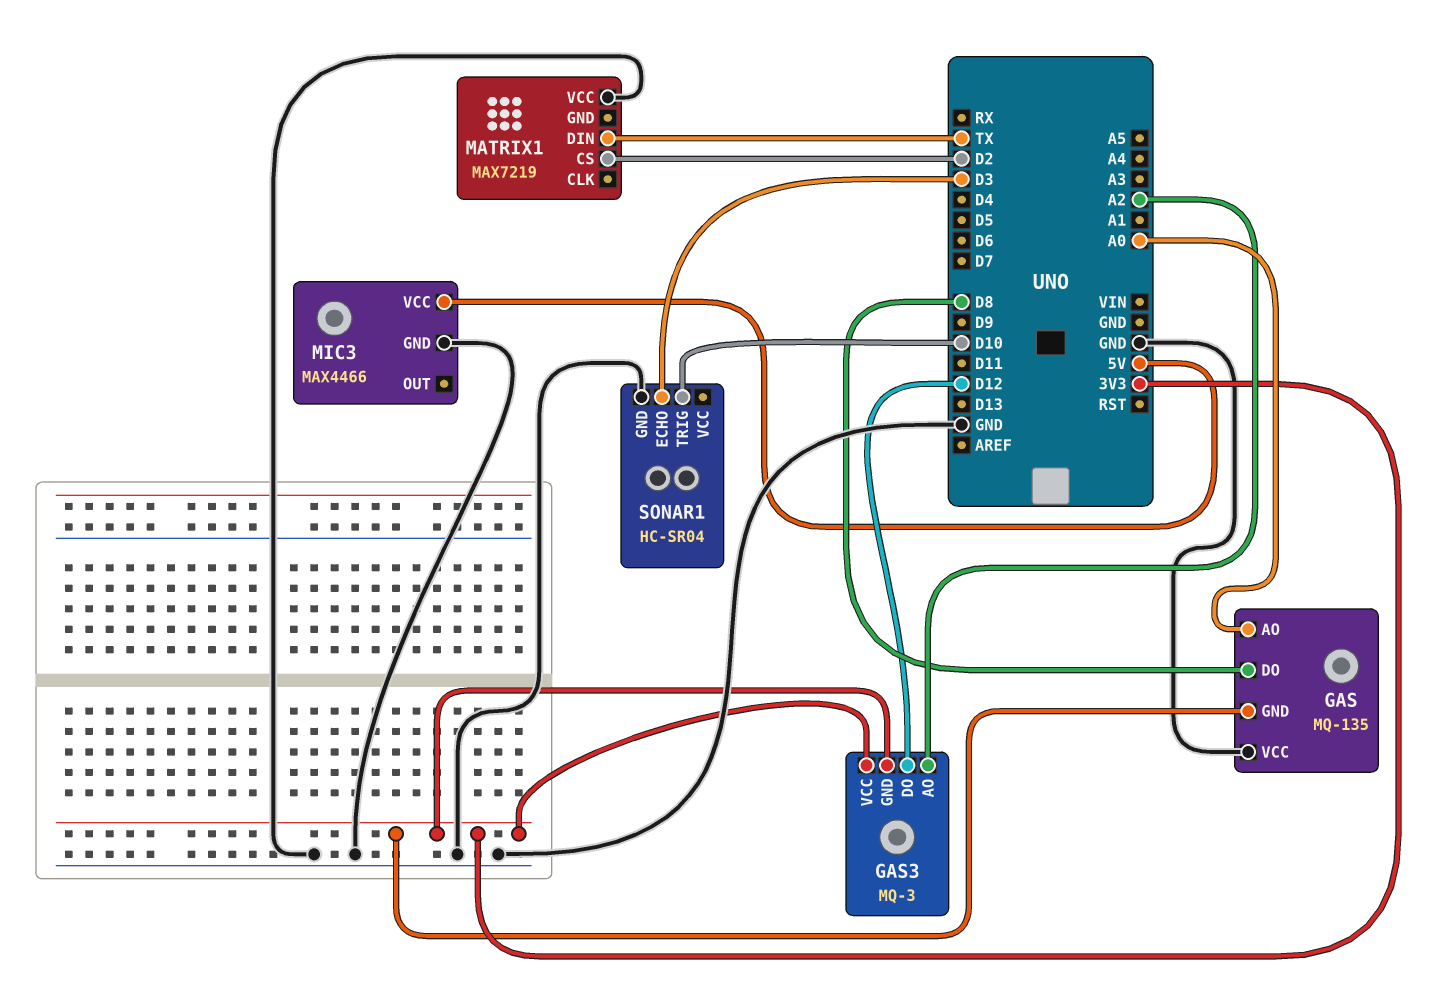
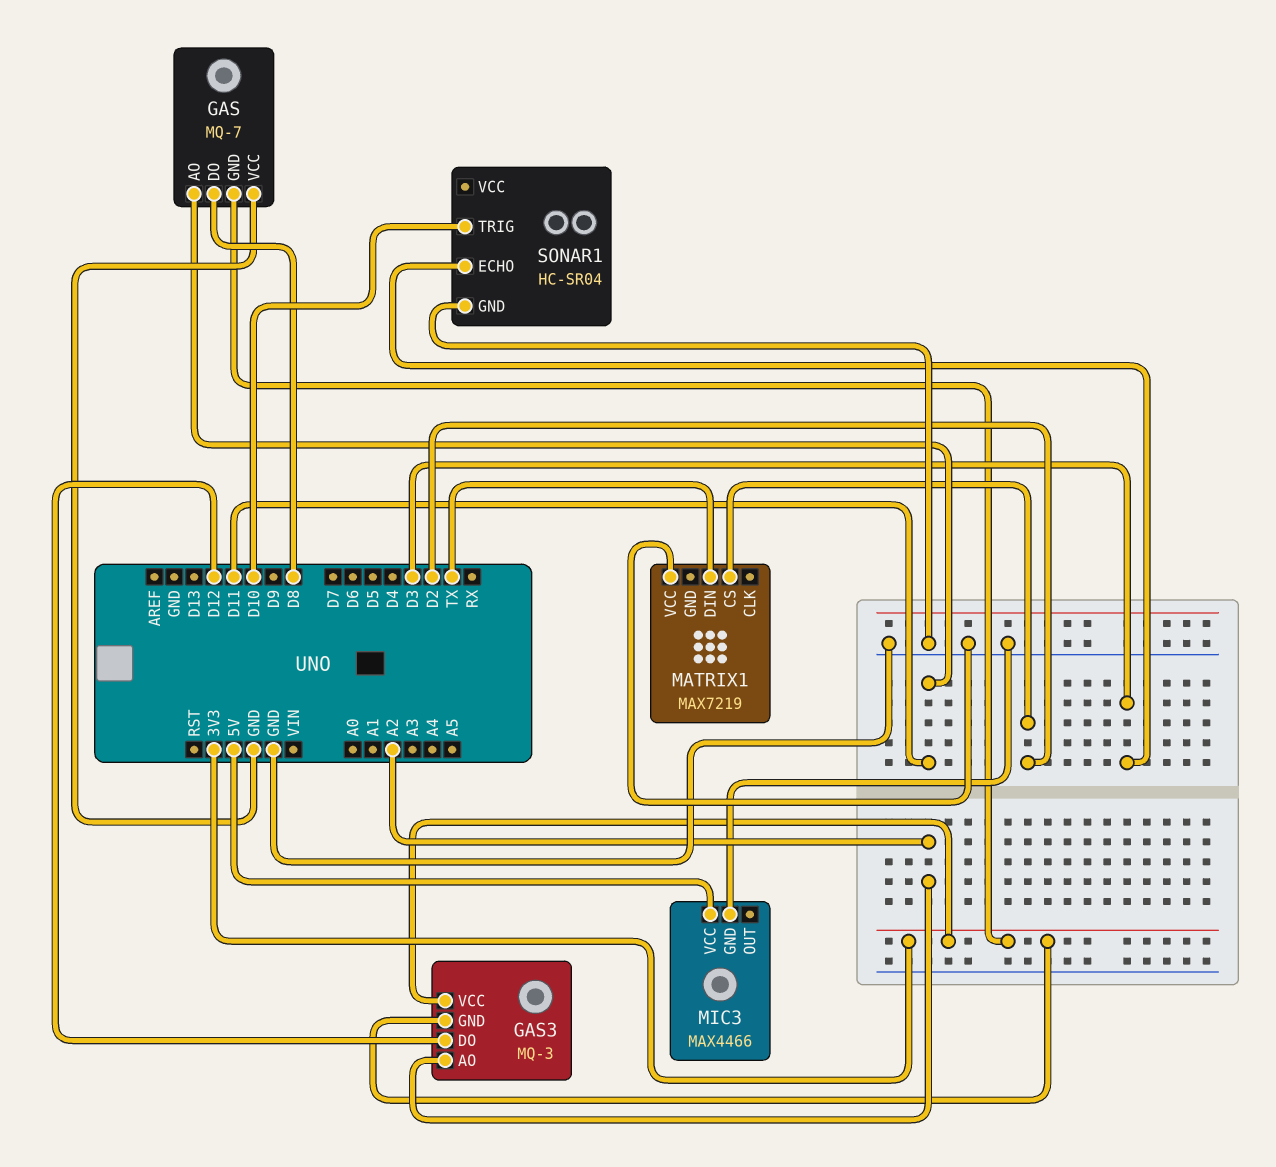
GAS: MQ-135 -> MQ-7
GAS pin AO: A0 -> D11

